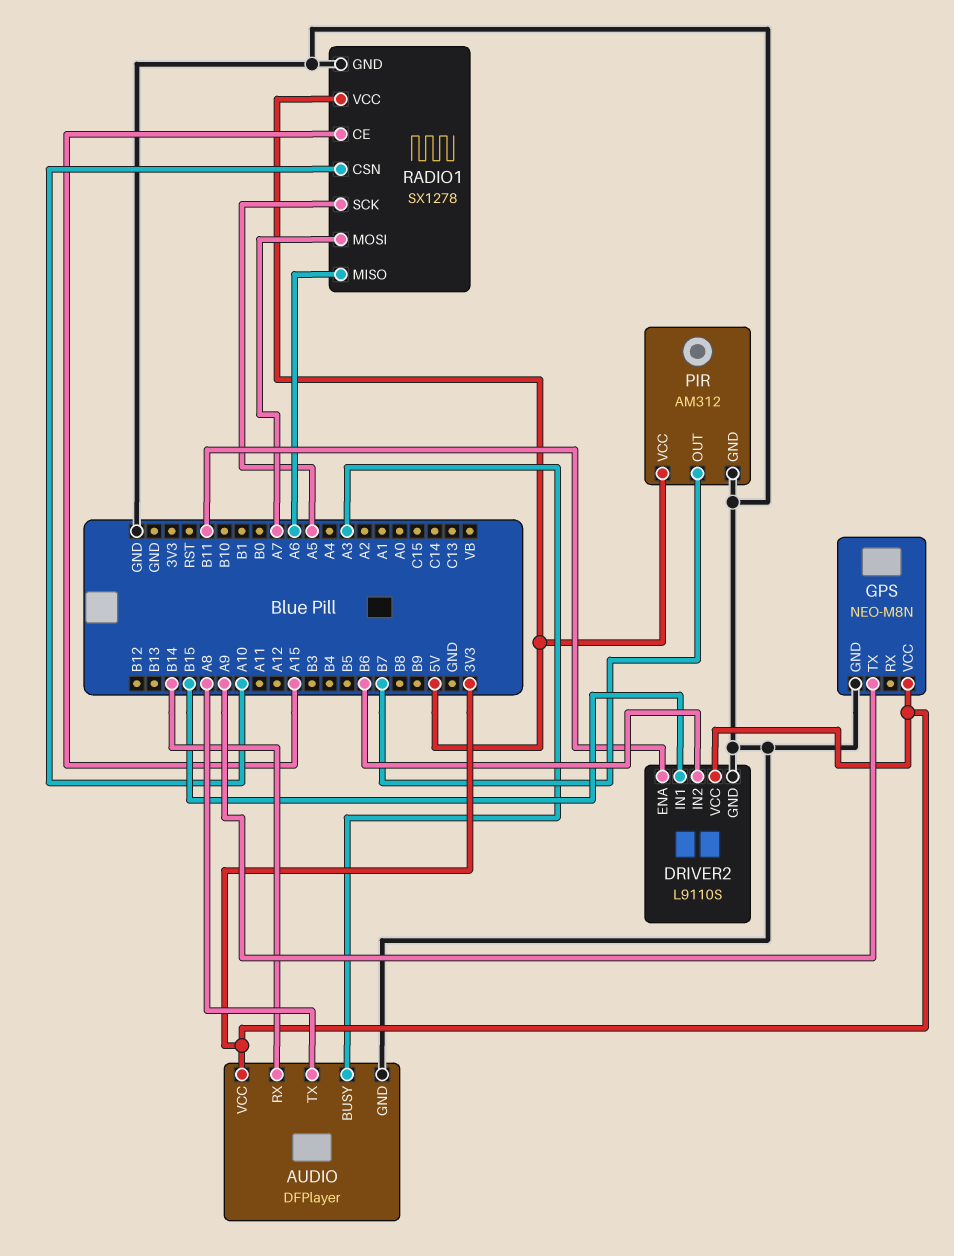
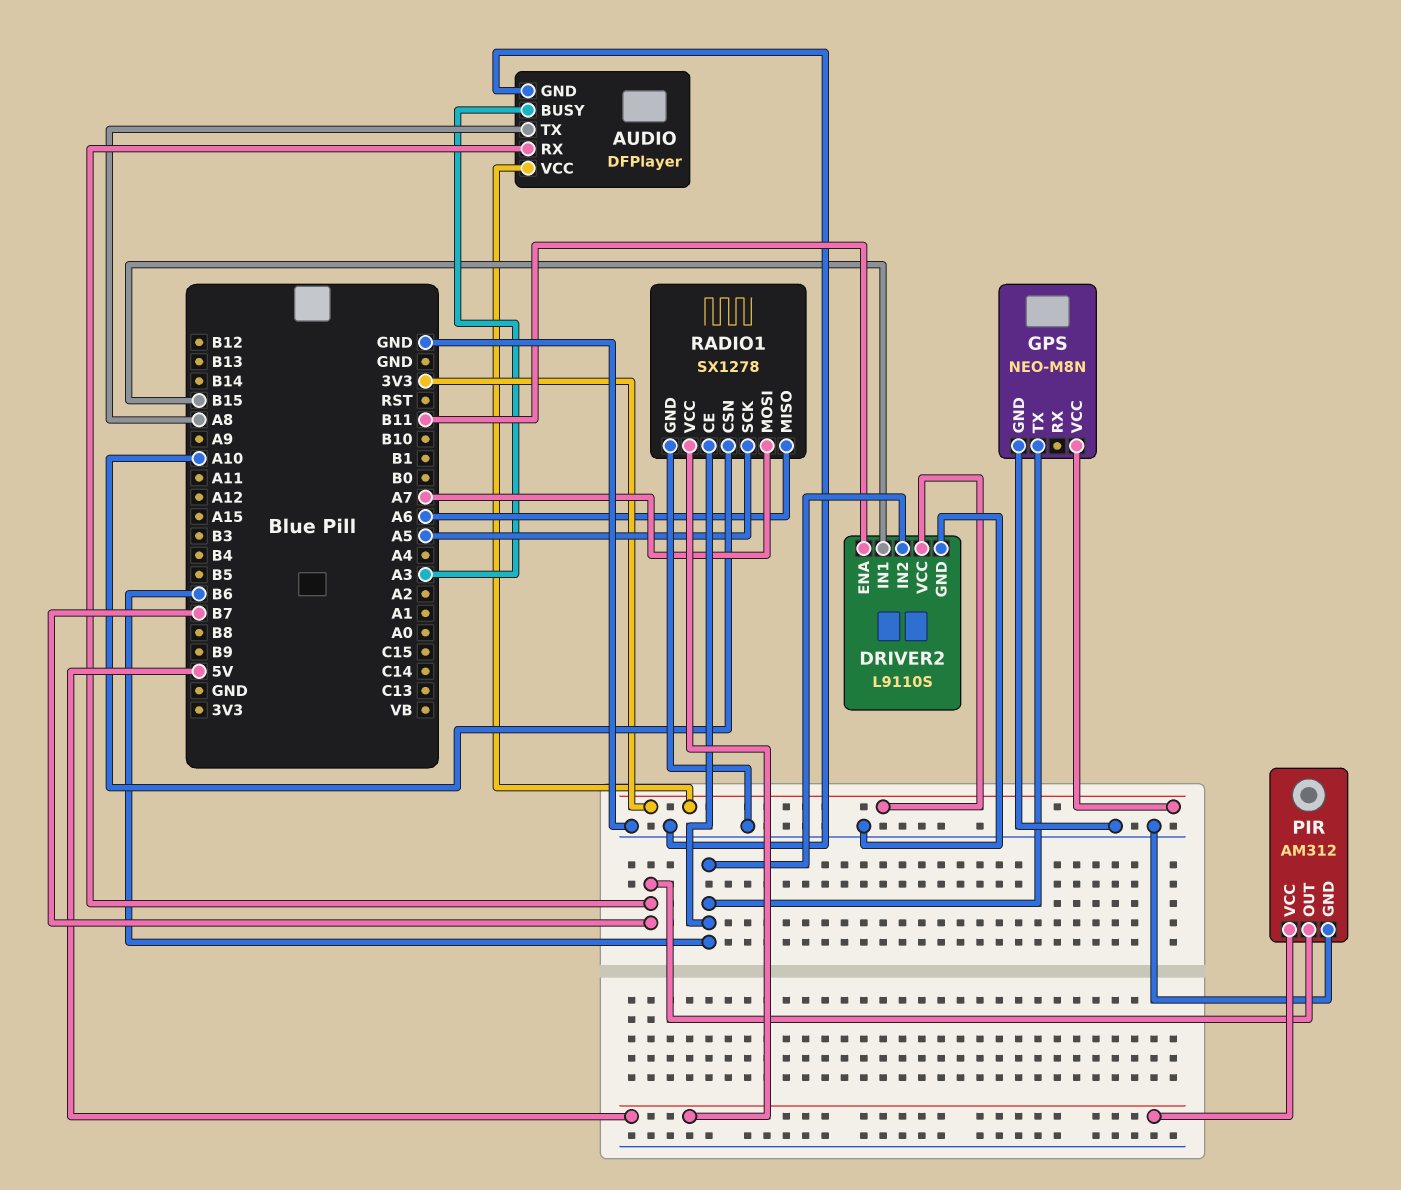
AUDIO pin RX: B14 -> B7
GPS pin TX: A9 -> B6
RADIO1 pin CE: A15 -> B6

